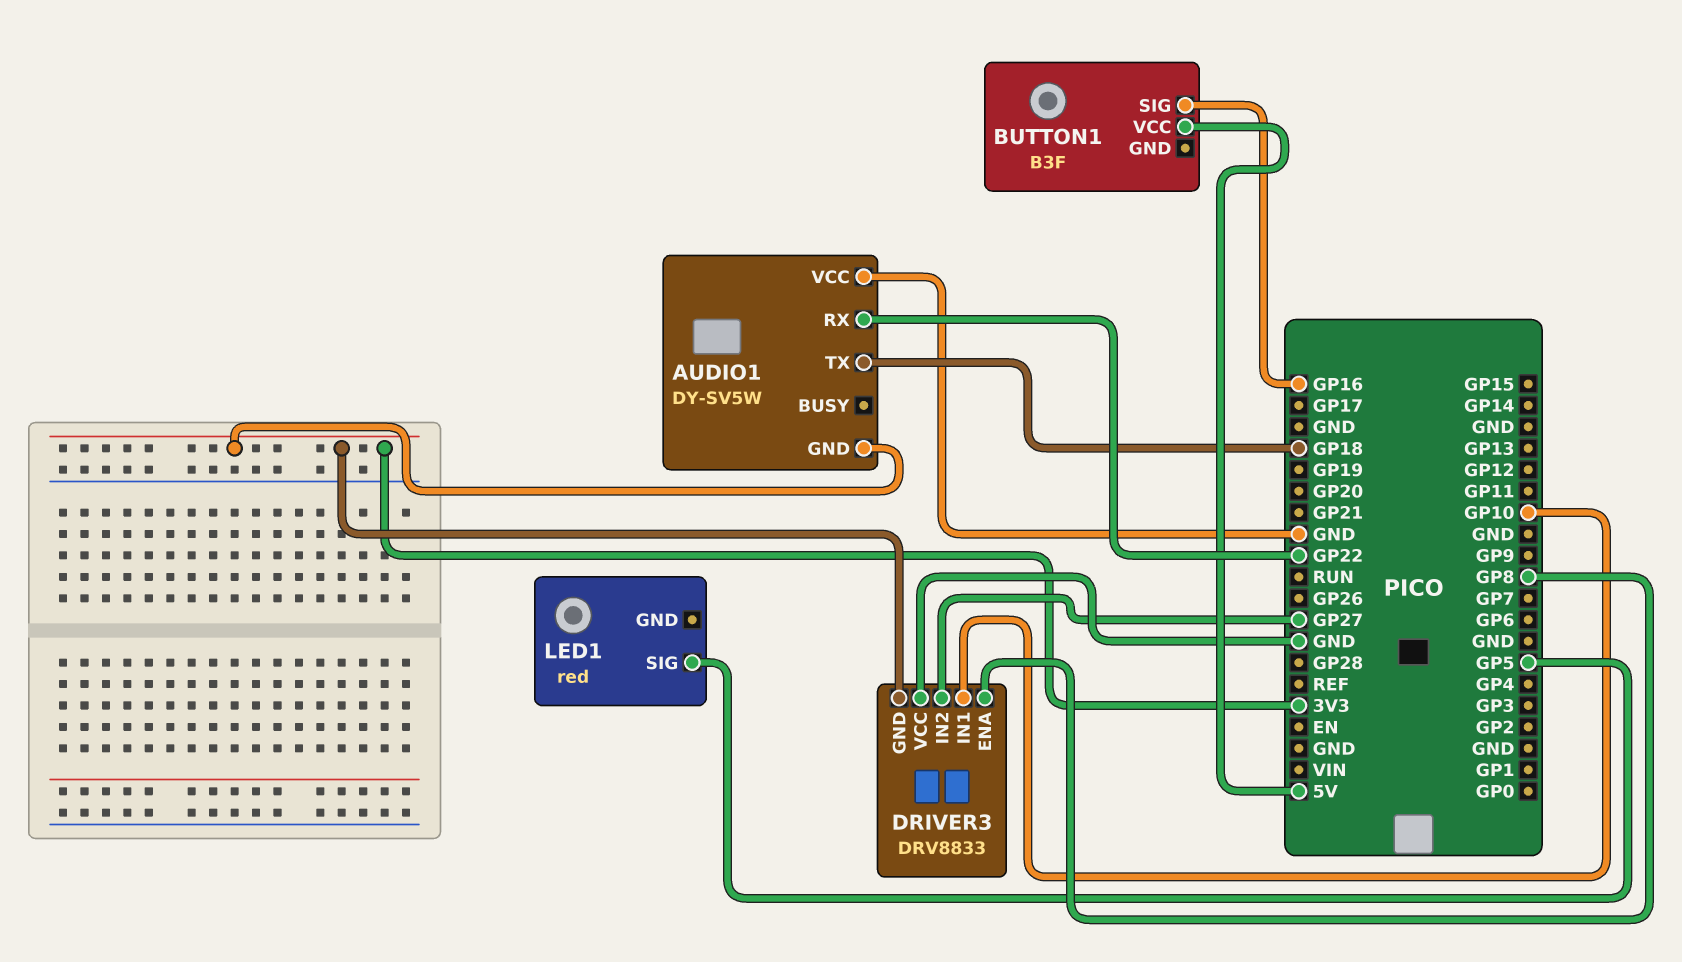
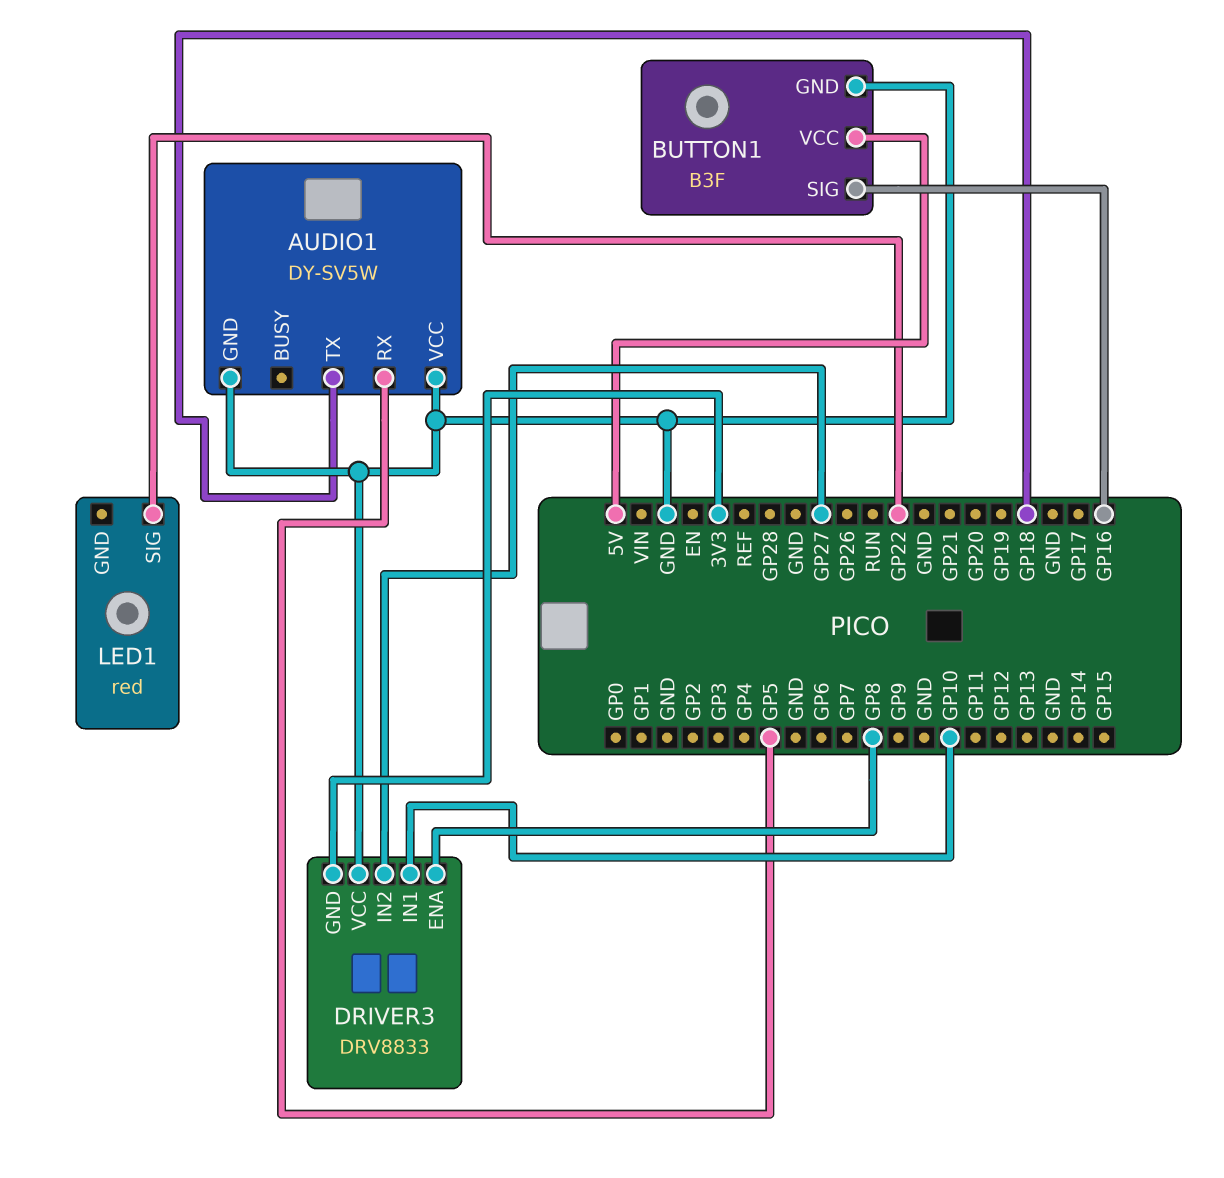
AUDIO1 pin GND: 3V3 -> GND
AUDIO1 pin RX: GP22 -> GP5
BUTTON1 pin GND: none -> GND
LED1 pin SIG: GP5 -> GP22

